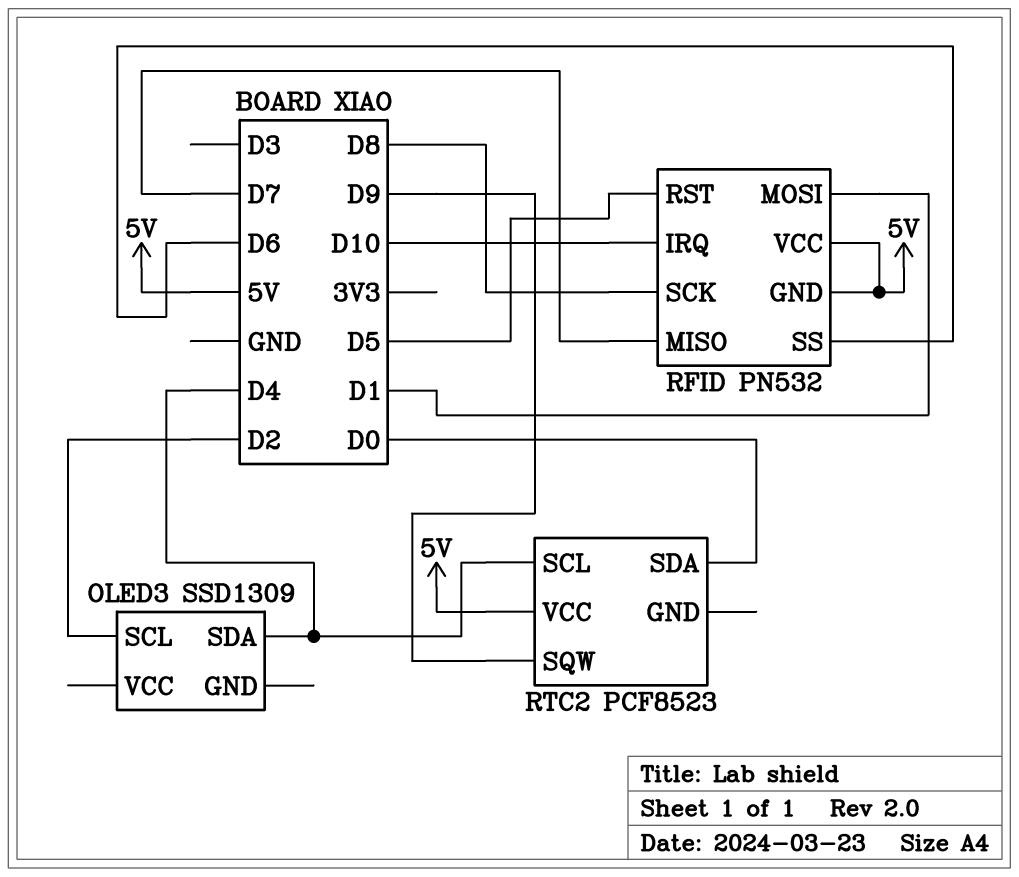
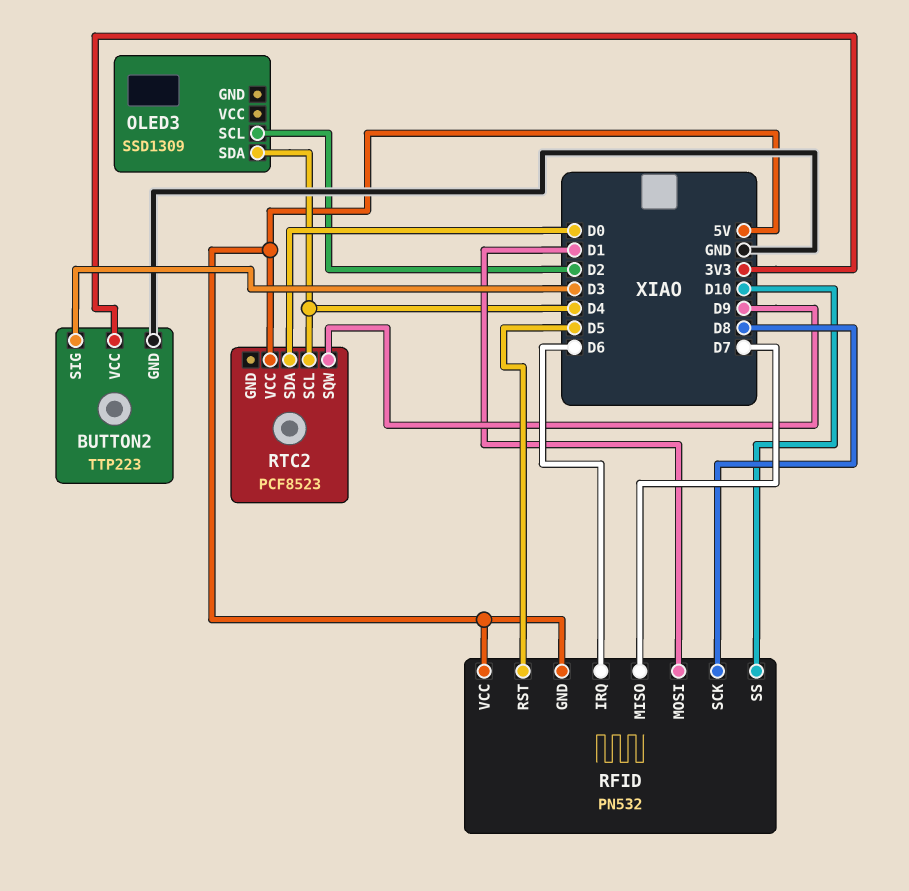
BUTTON2: none -> TTP223
BUTTON2 pin GND: none -> GND
BUTTON2 pin SIG: none -> D3
BUTTON2 pin VCC: none -> 3V3
RFID pin IRQ: D10 -> D6
RFID pin SS: D6 -> D10

